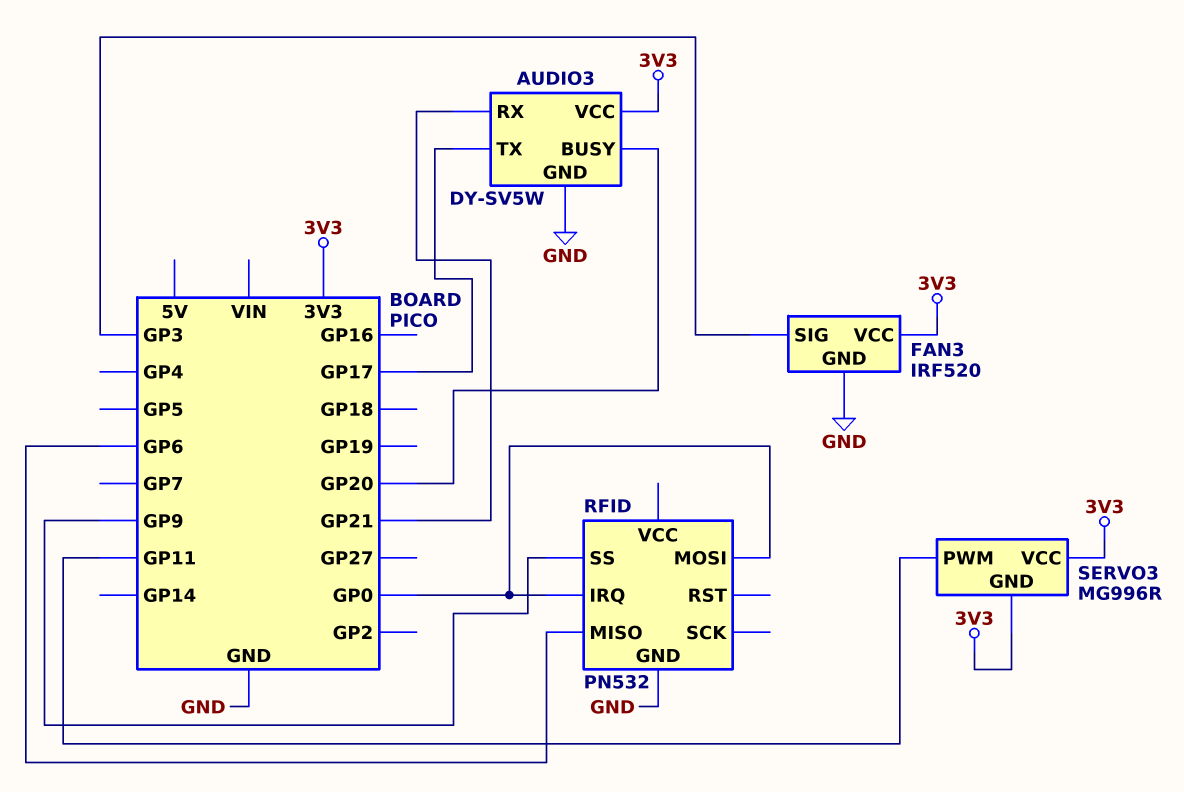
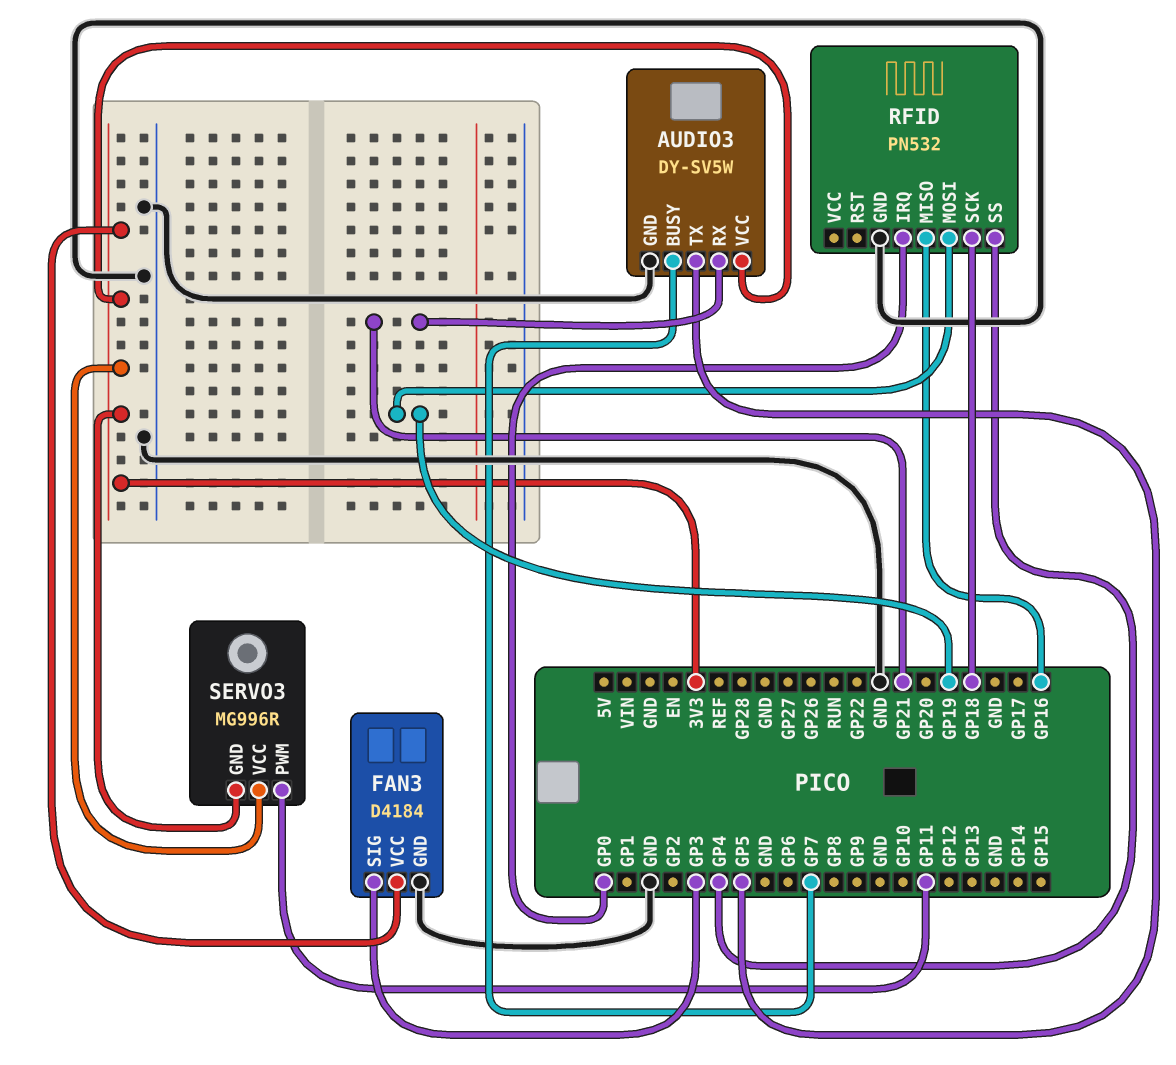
AUDIO3 pin BUSY: GP20 -> GP7
AUDIO3 pin TX: GP17 -> GP5
FAN3: IRF520 -> D4184
RFID pin MISO: GP6 -> GP16
RFID pin MOSI: GP0 -> GP19
RFID pin SCK: none -> GP18
RFID pin SS: GP9 -> GP4

